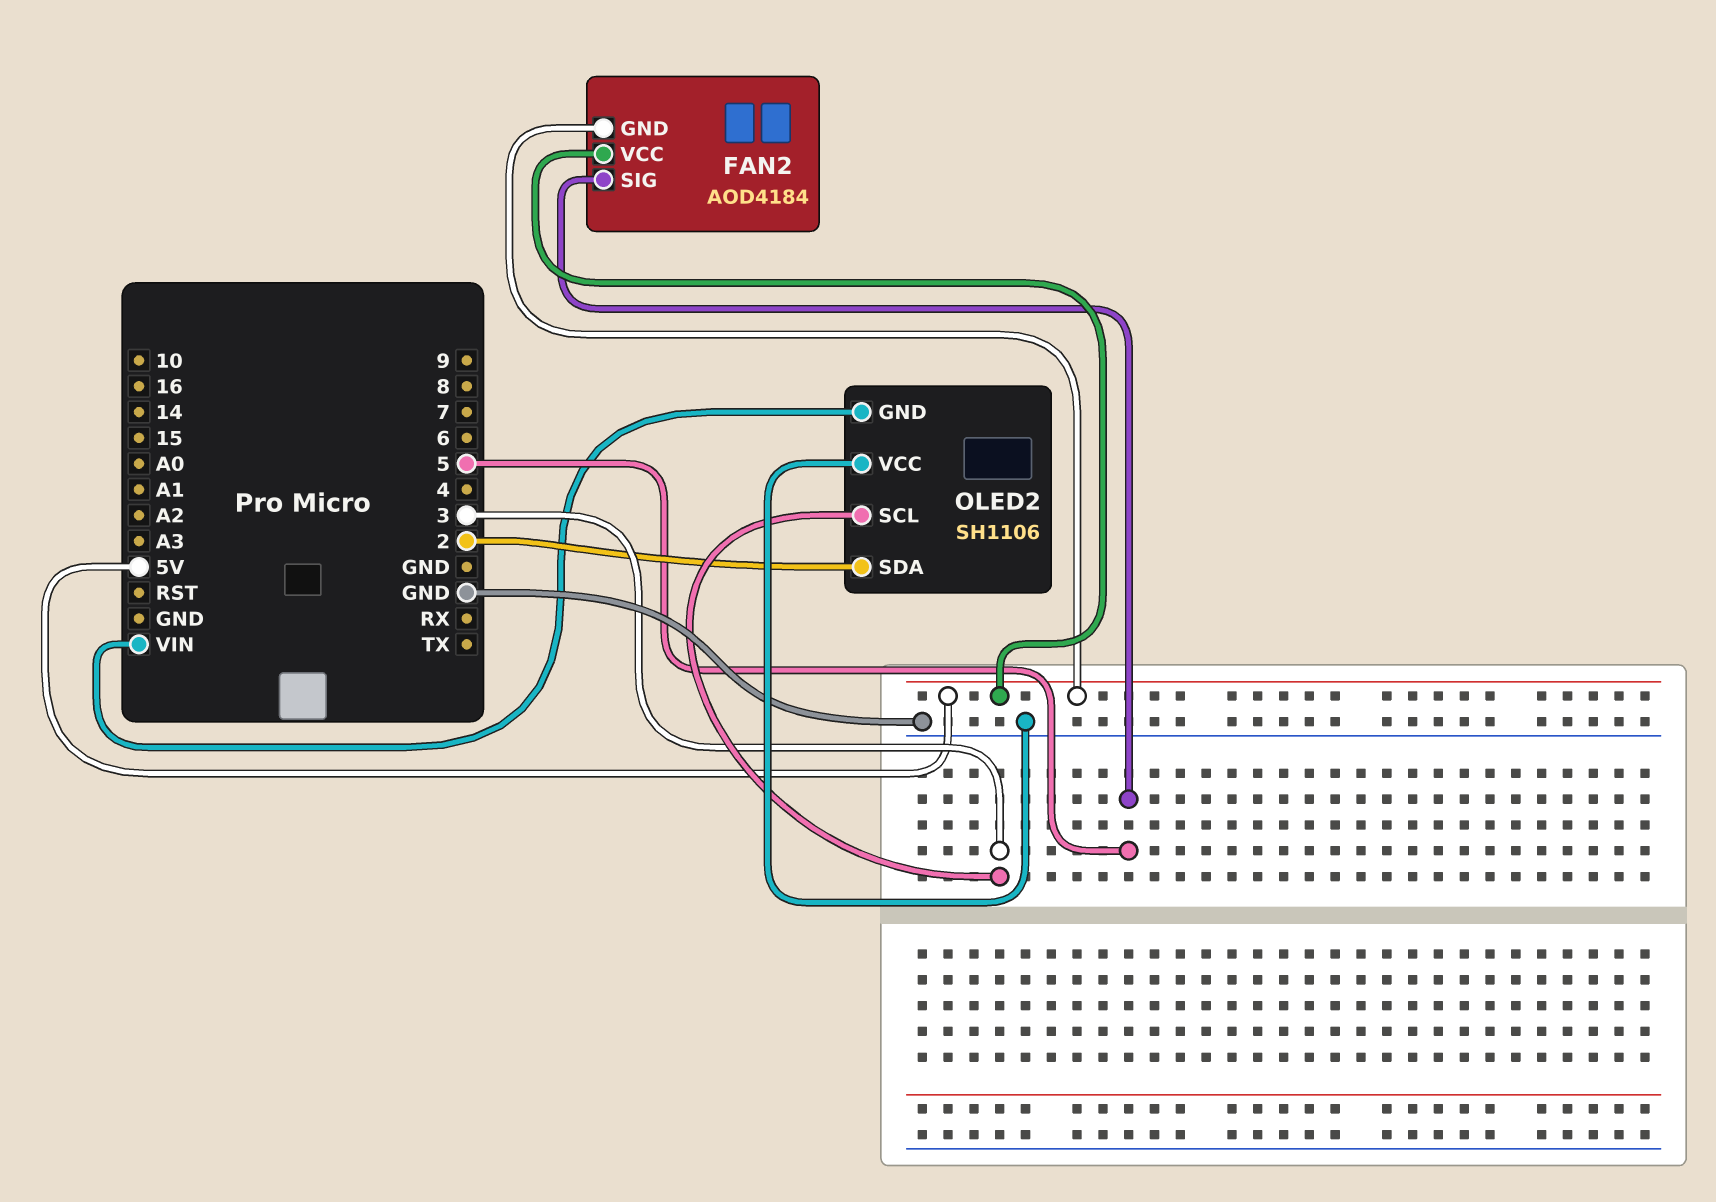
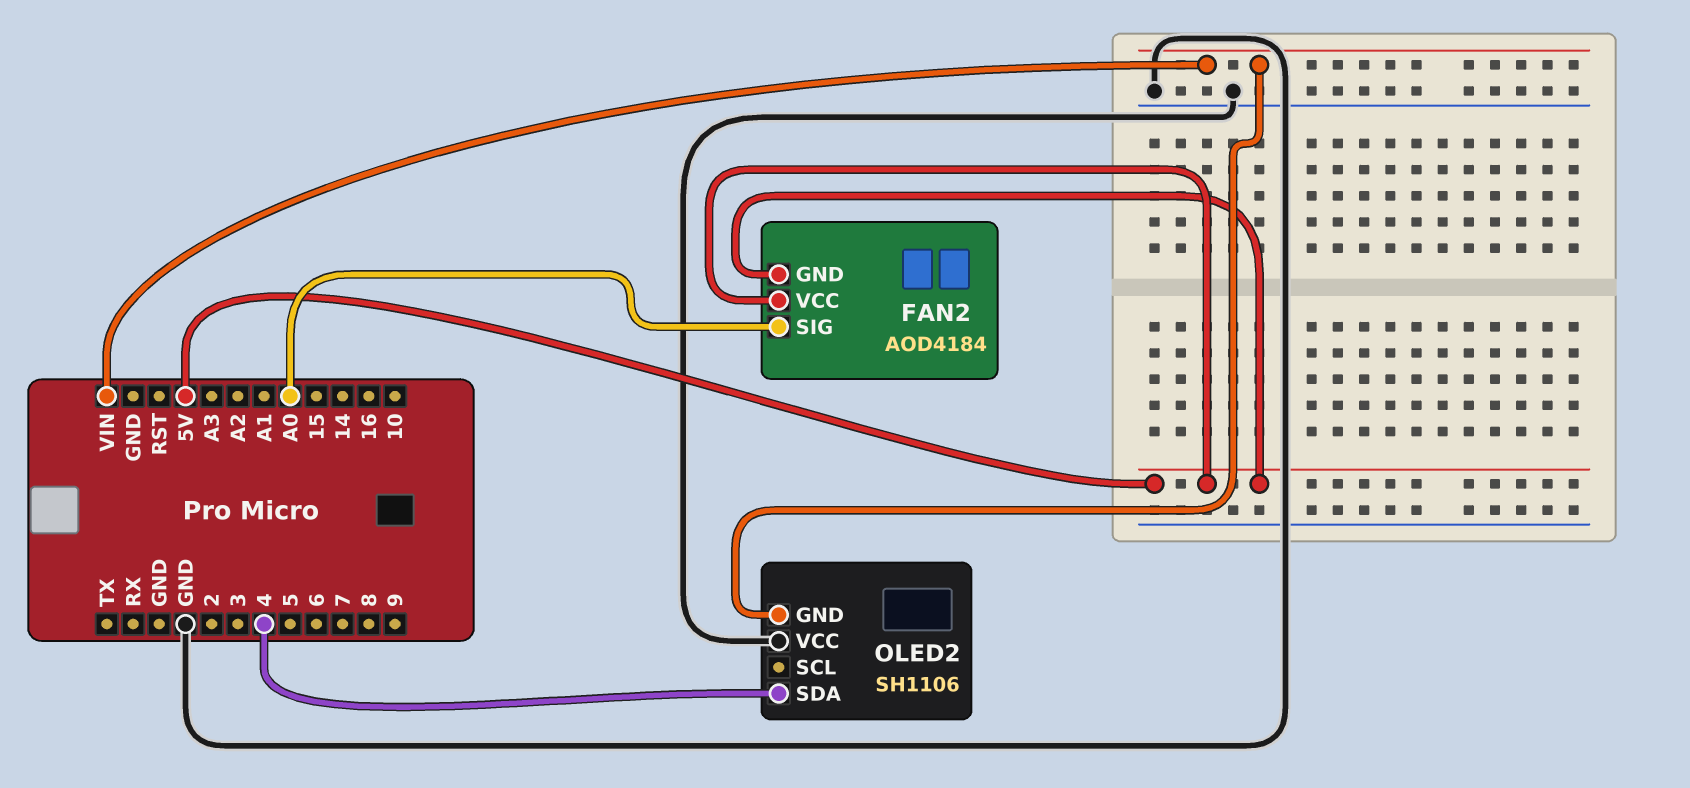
FAN2 pin SIG: 5 -> A0
OLED2 pin SCL: 3 -> none
OLED2 pin SDA: 2 -> 4

